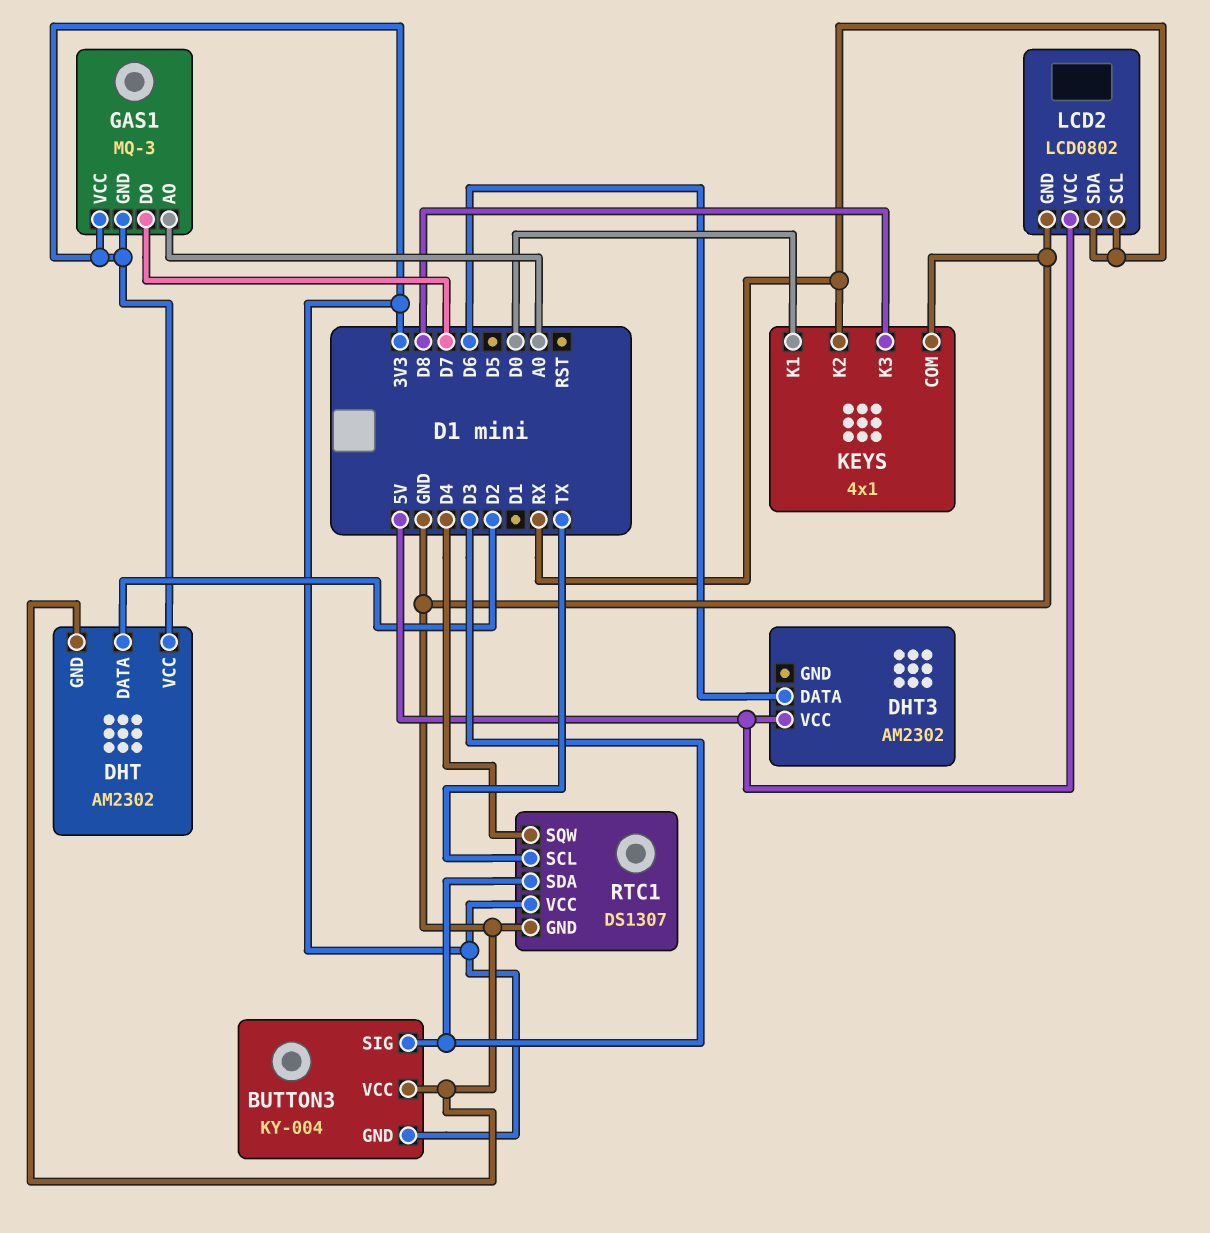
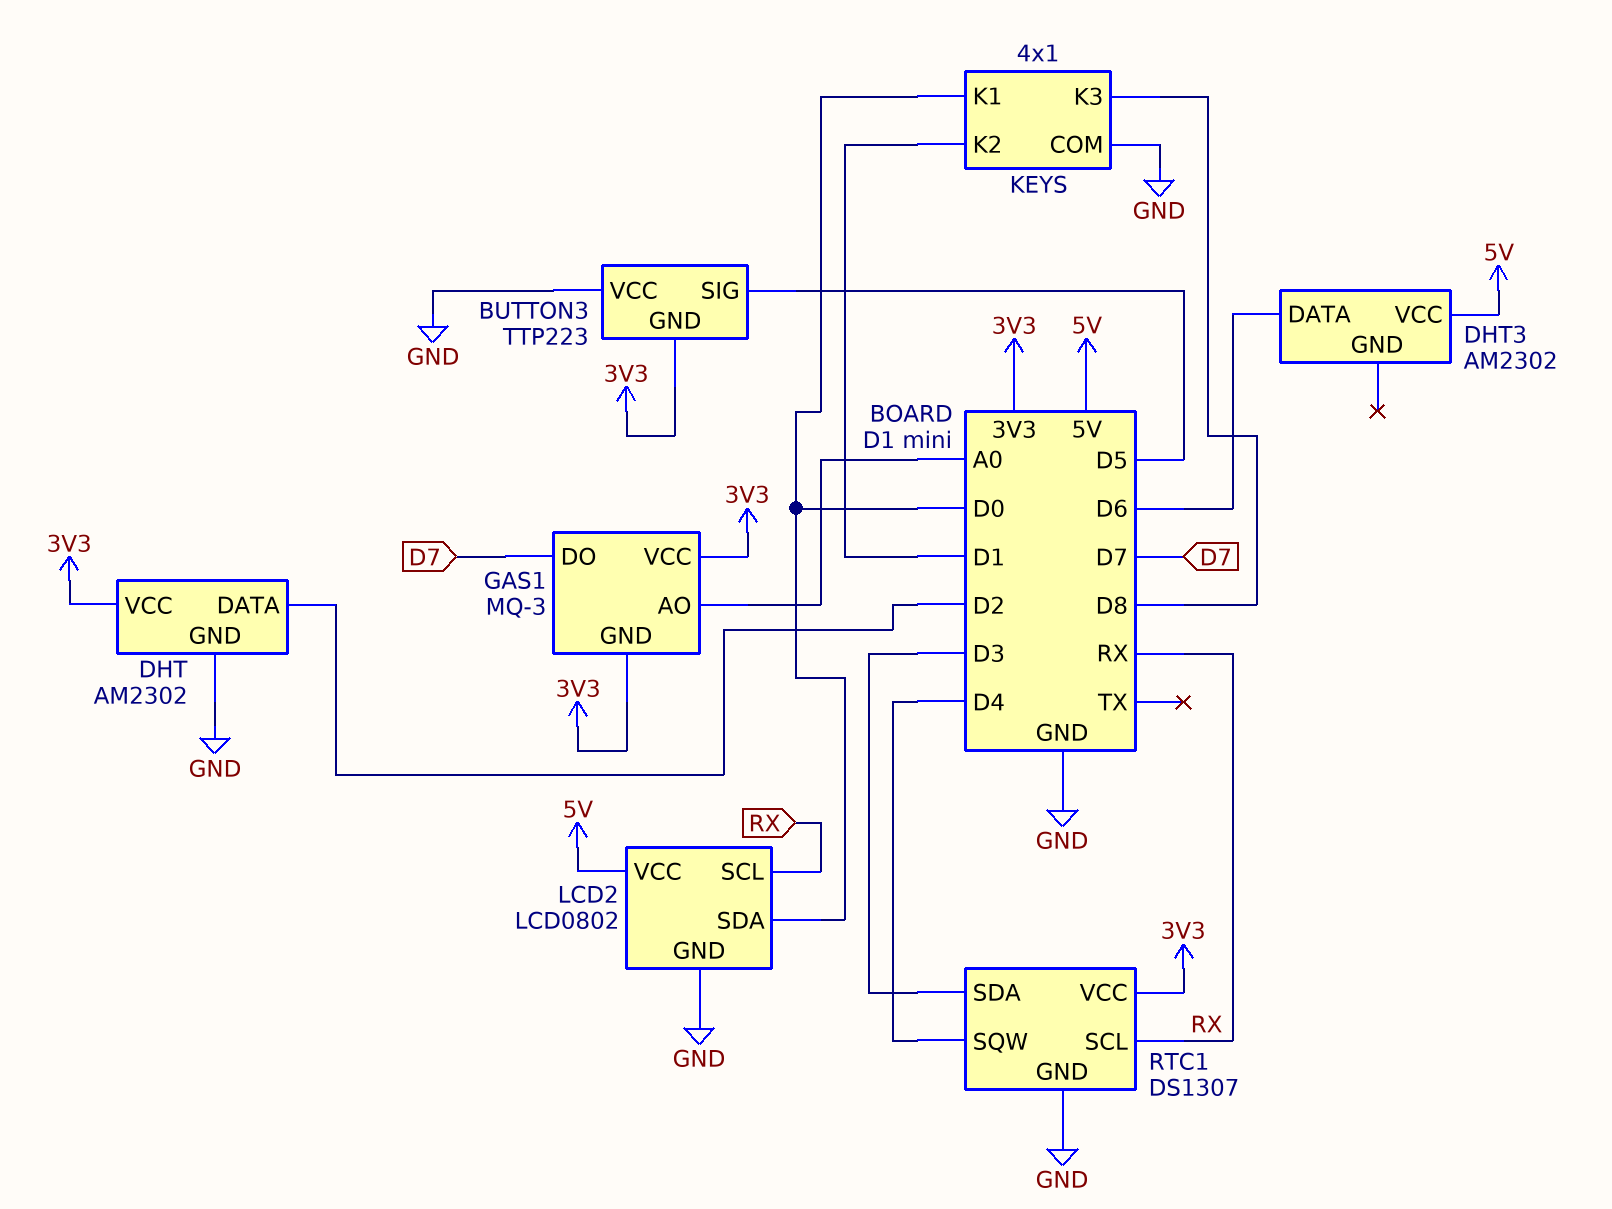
BUTTON3: KY-004 -> TTP223
BUTTON3 pin SIG: D3 -> D5
KEYS pin K2: RX -> D1
LCD2 pin SDA: RX -> D0
RTC1 pin SCL: TX -> RX

